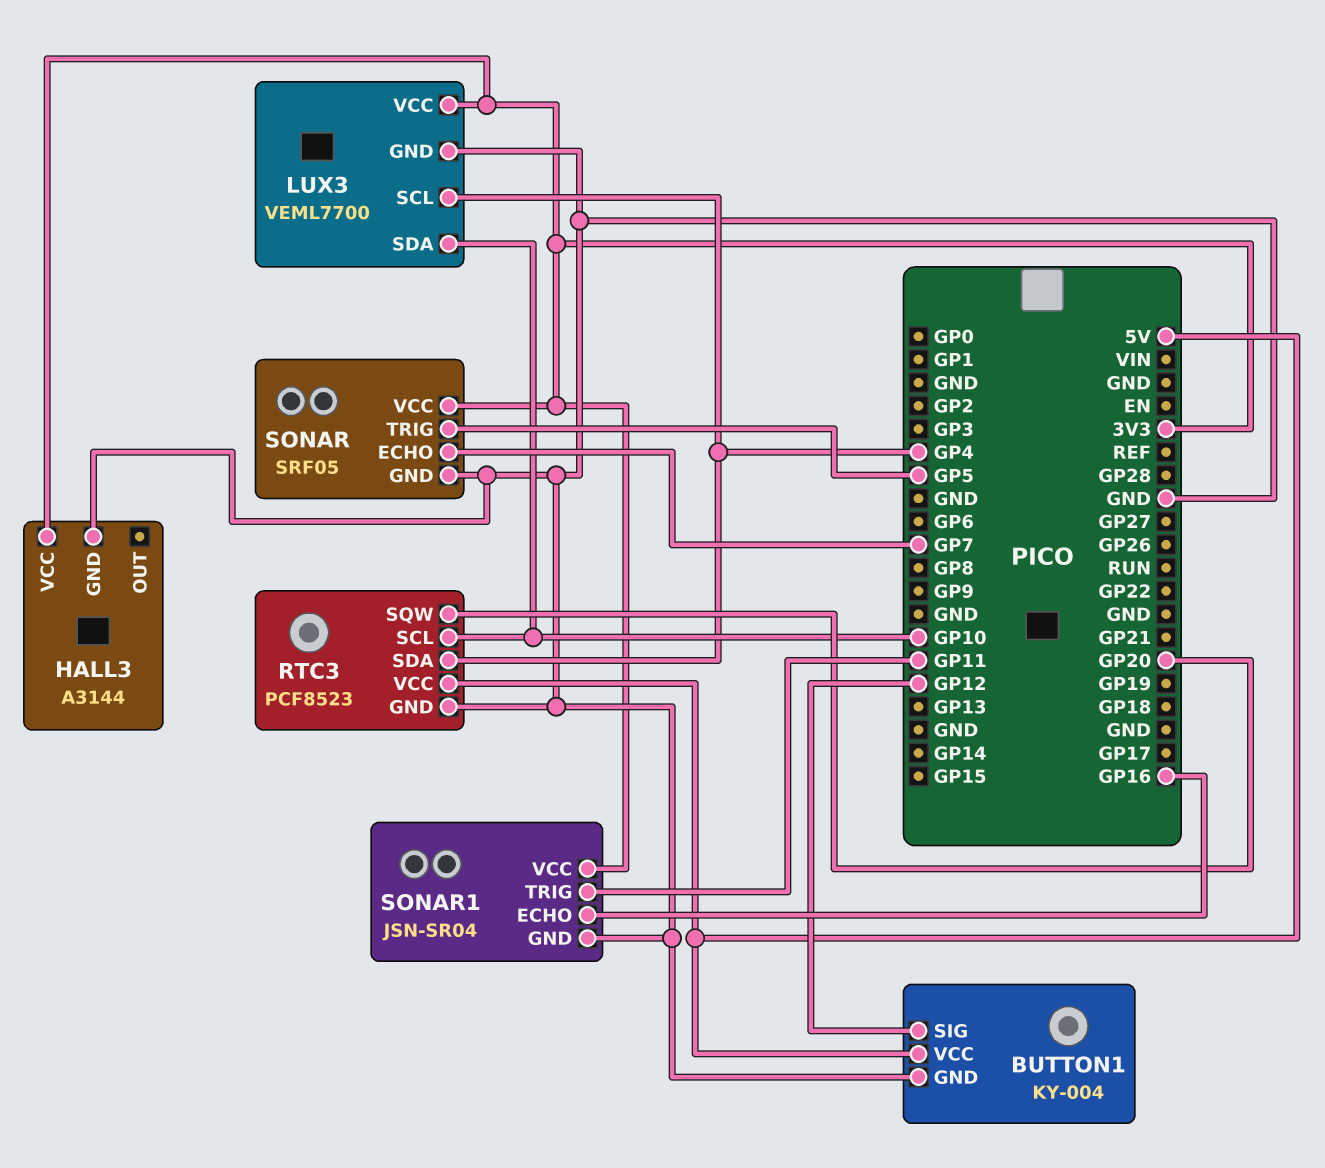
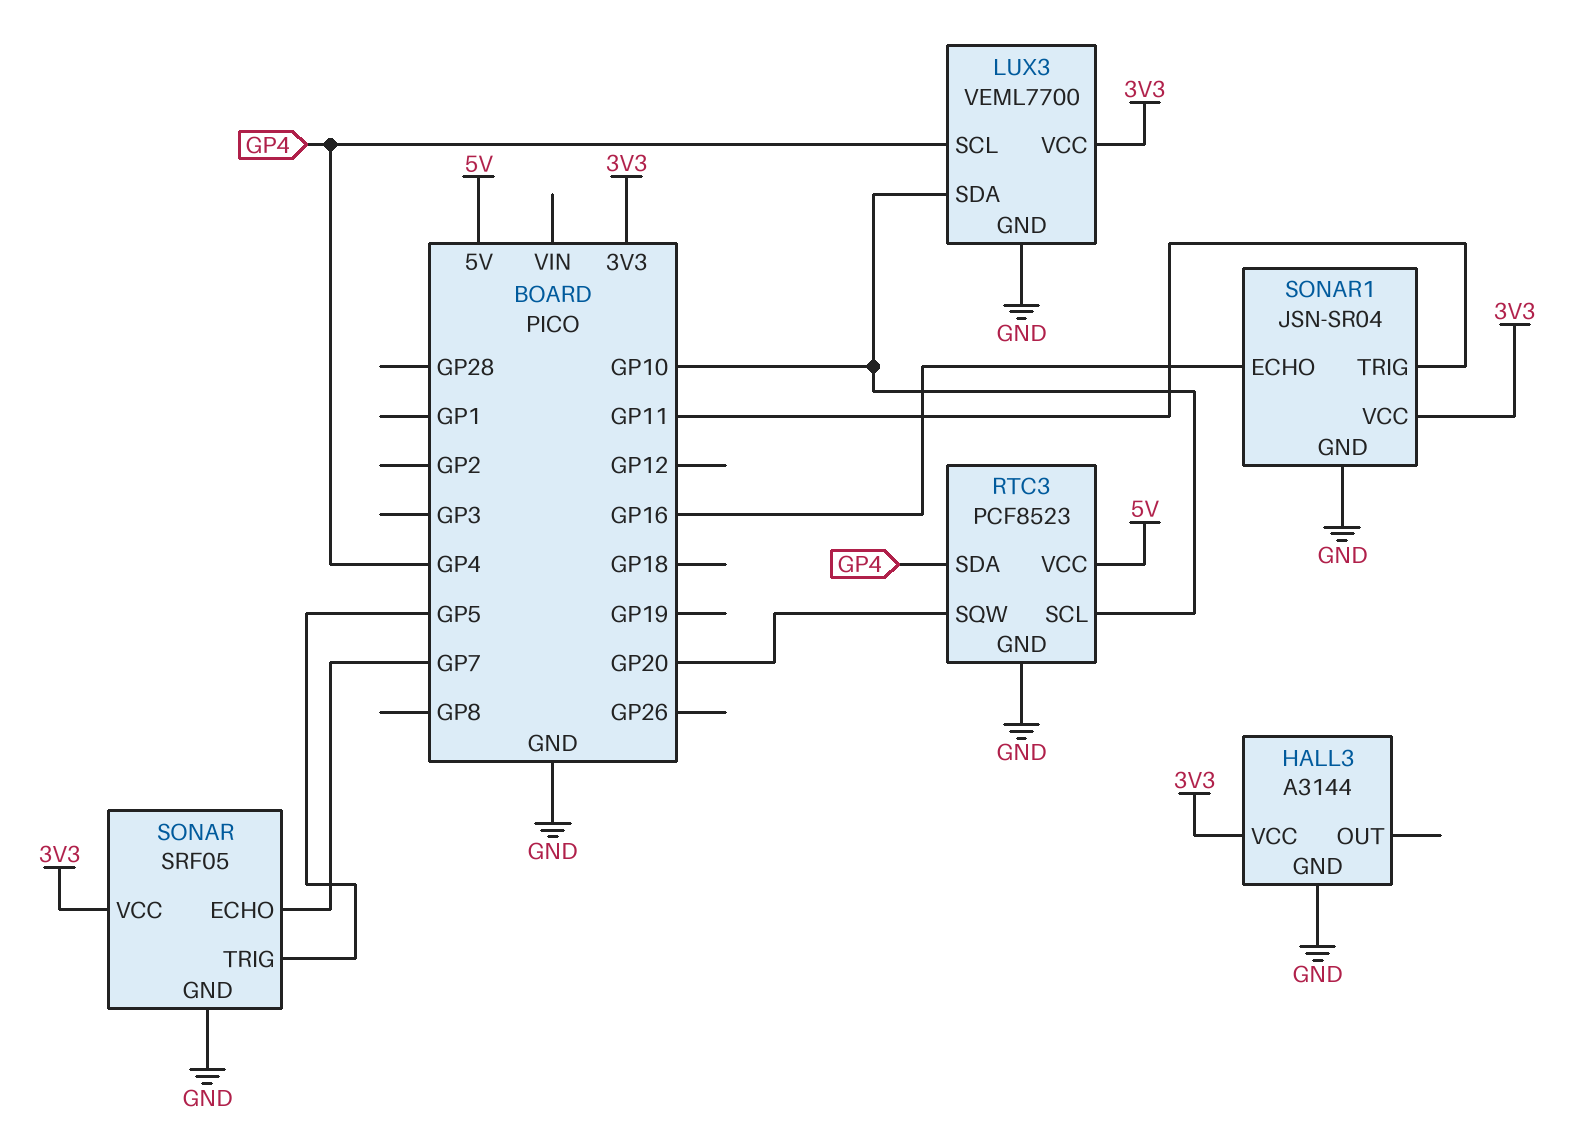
BUTTON1: KY-004 -> none
BUTTON1 pin GND: GND -> none
BUTTON1 pin SIG: GP12 -> none
BUTTON1 pin VCC: 5V -> none

